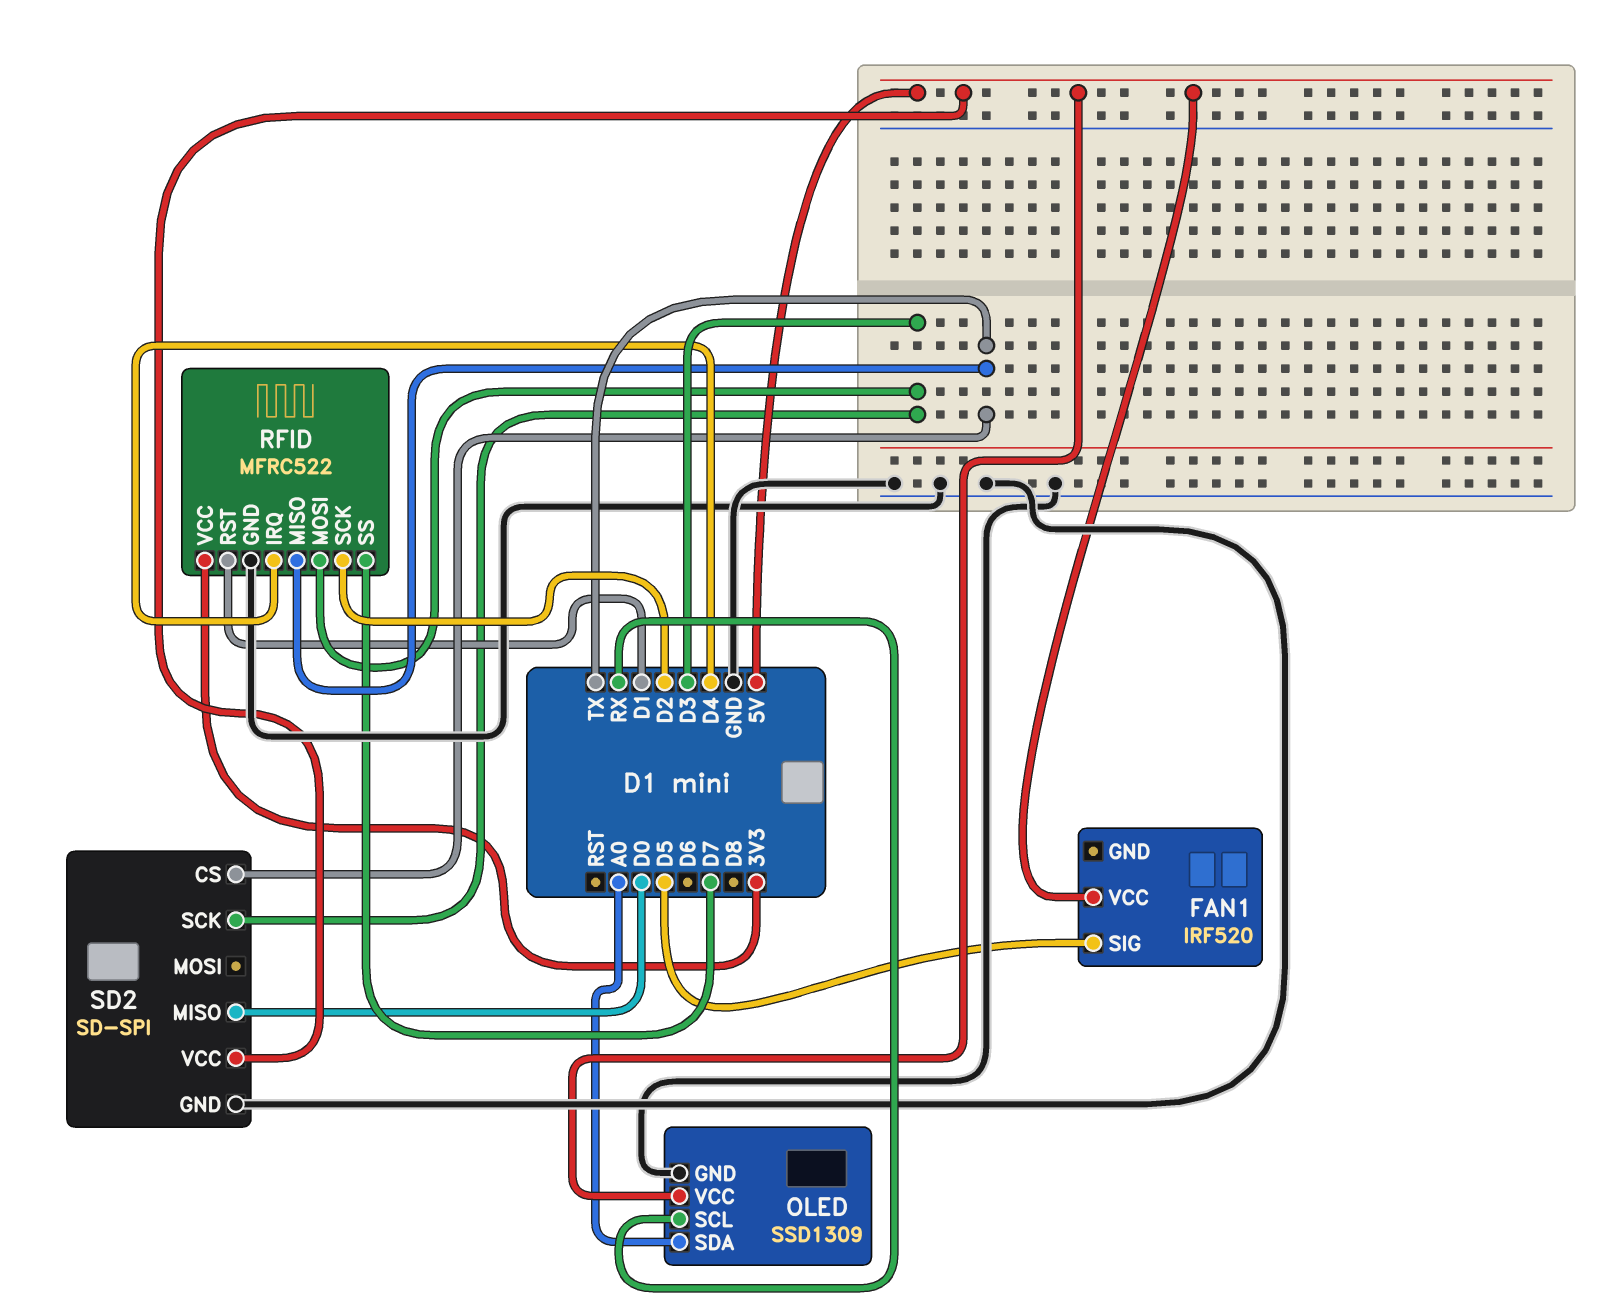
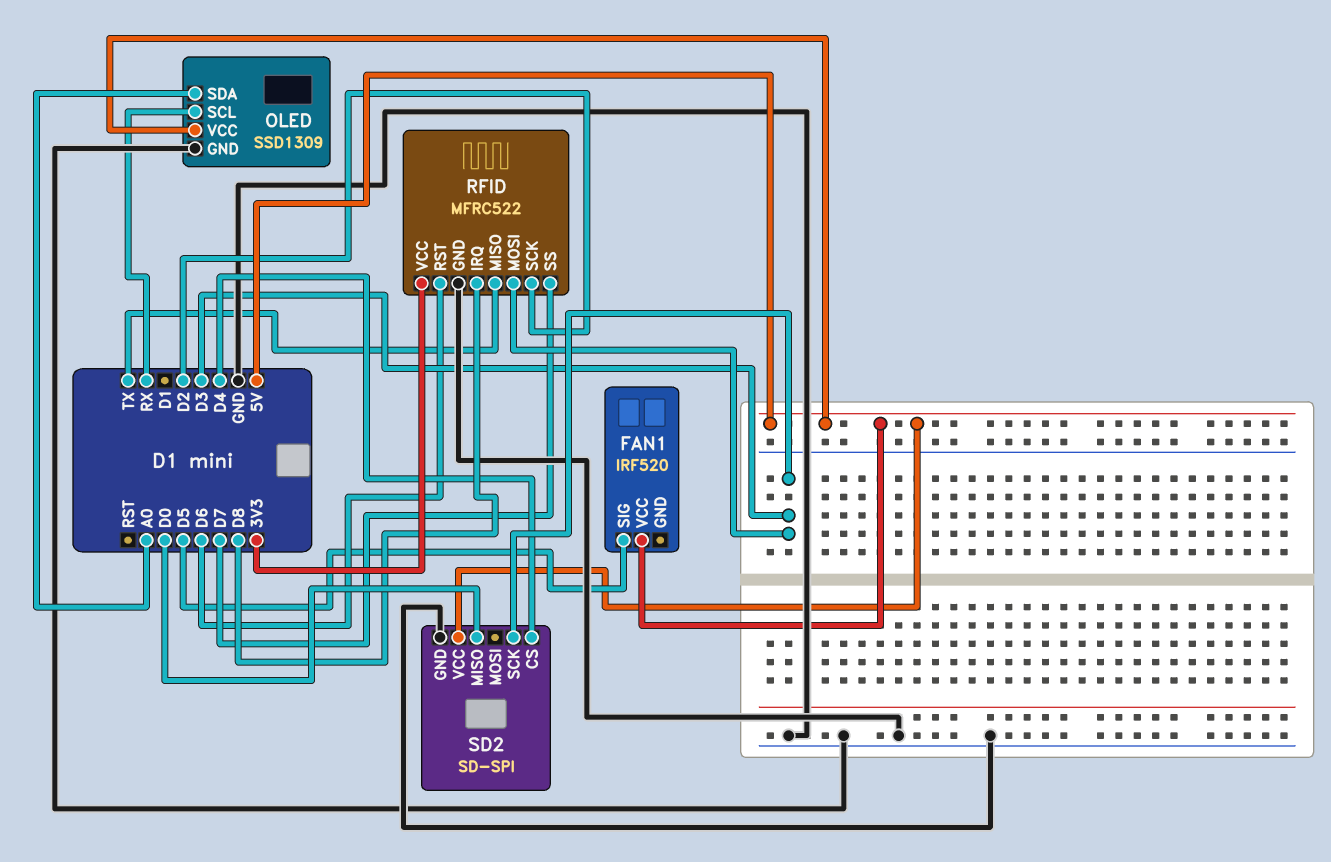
RFID pin IRQ: D4 -> D8
RFID pin RST: D1 -> D6
SD2 pin CS: TX -> D4

